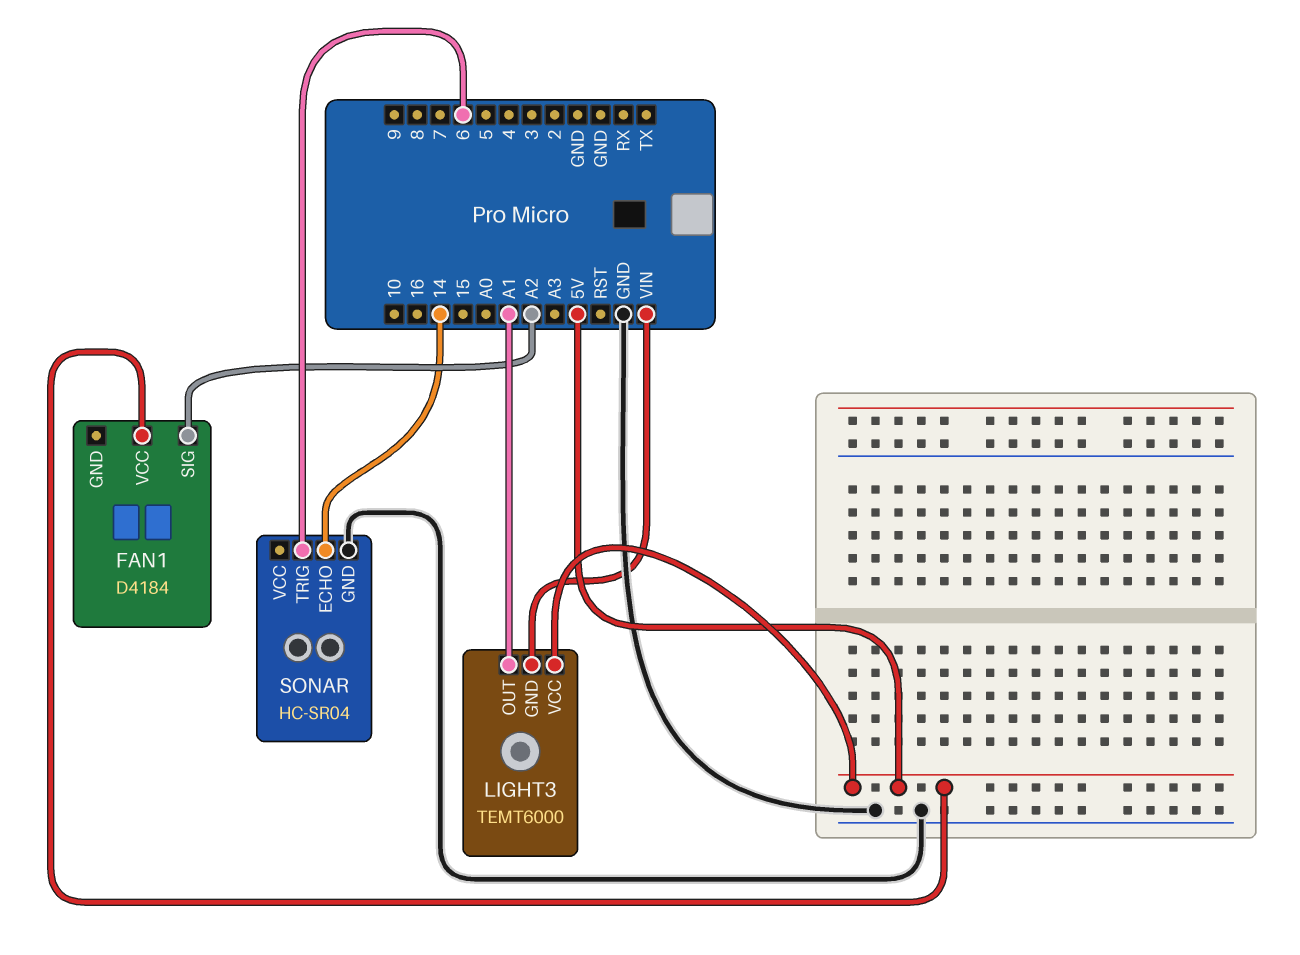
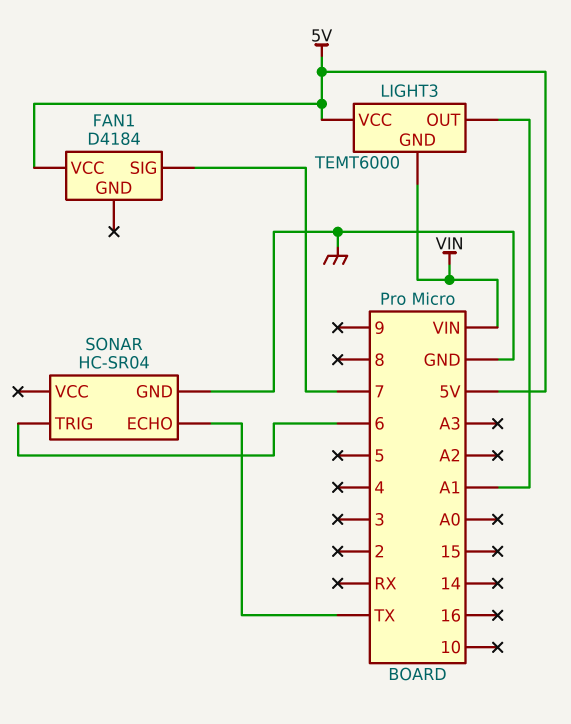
FAN1 pin SIG: A2 -> 7
SONAR pin ECHO: 14 -> TX

